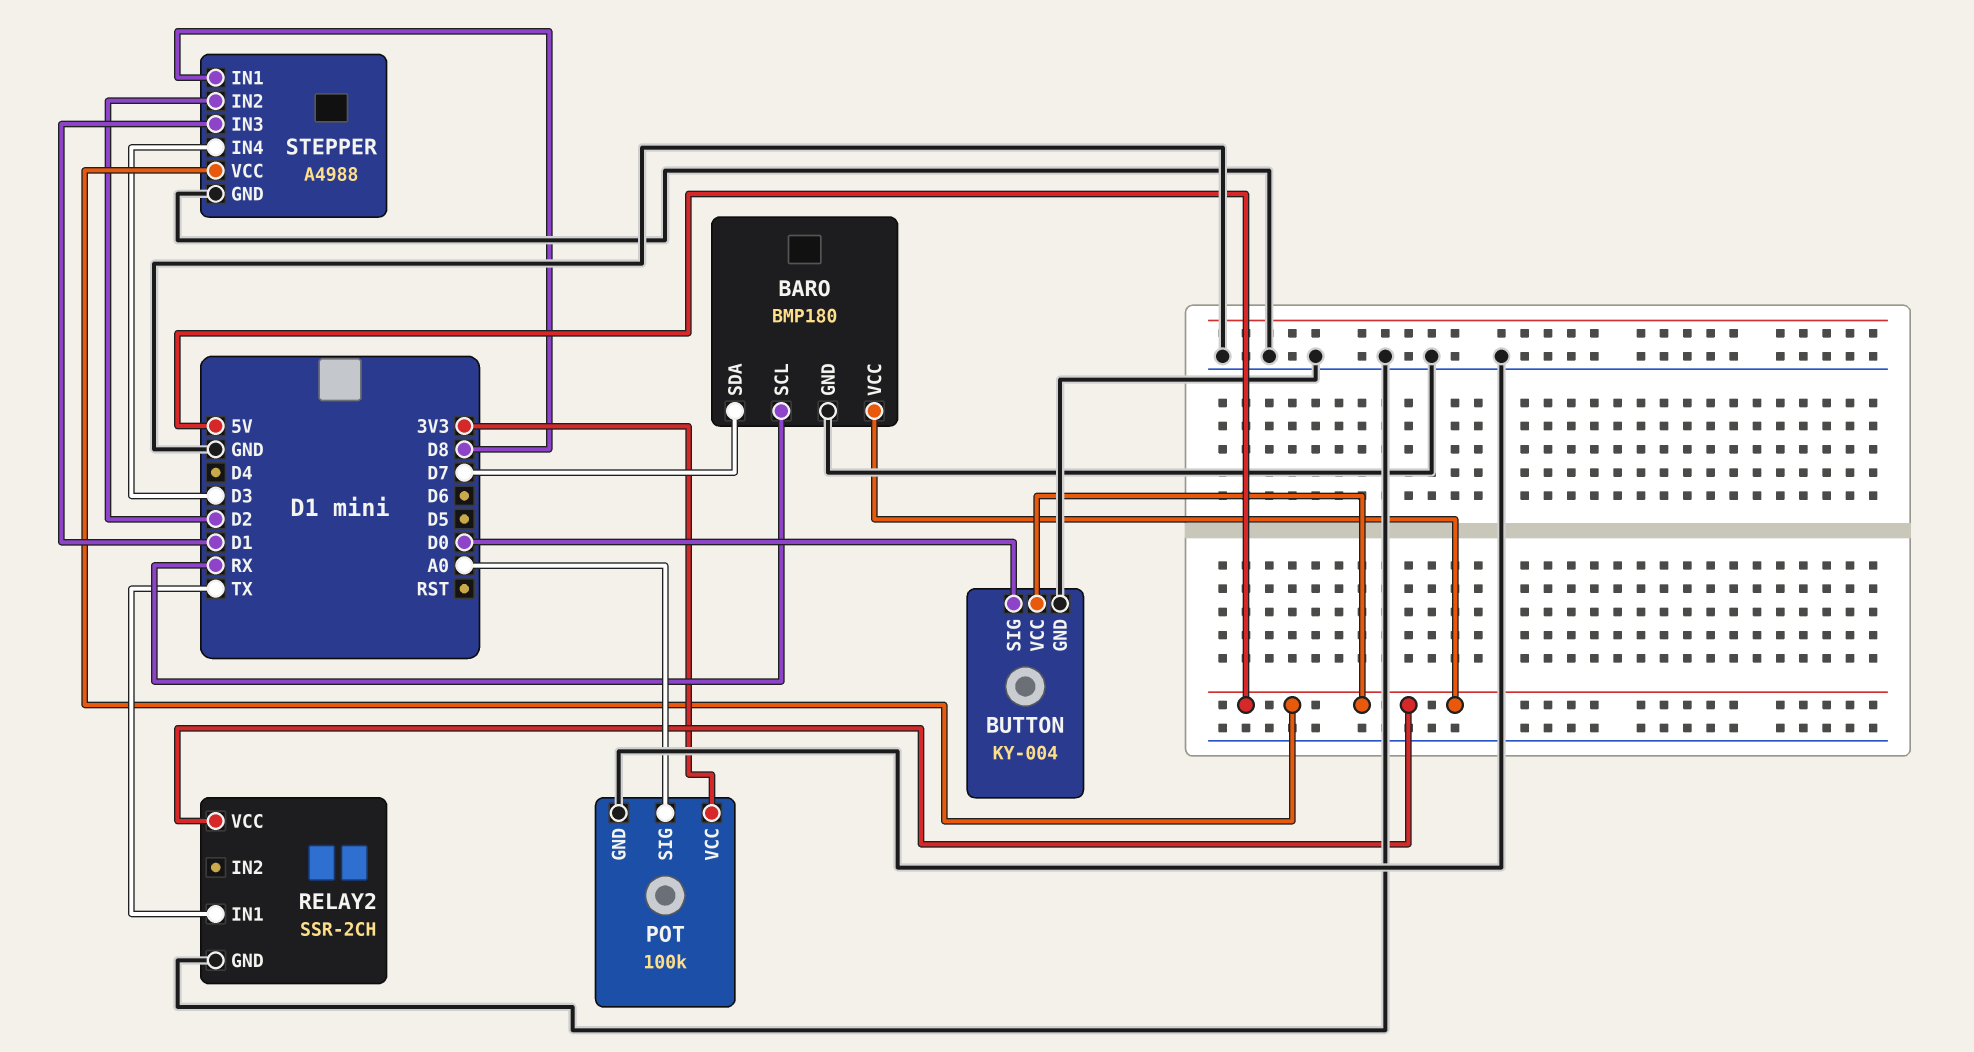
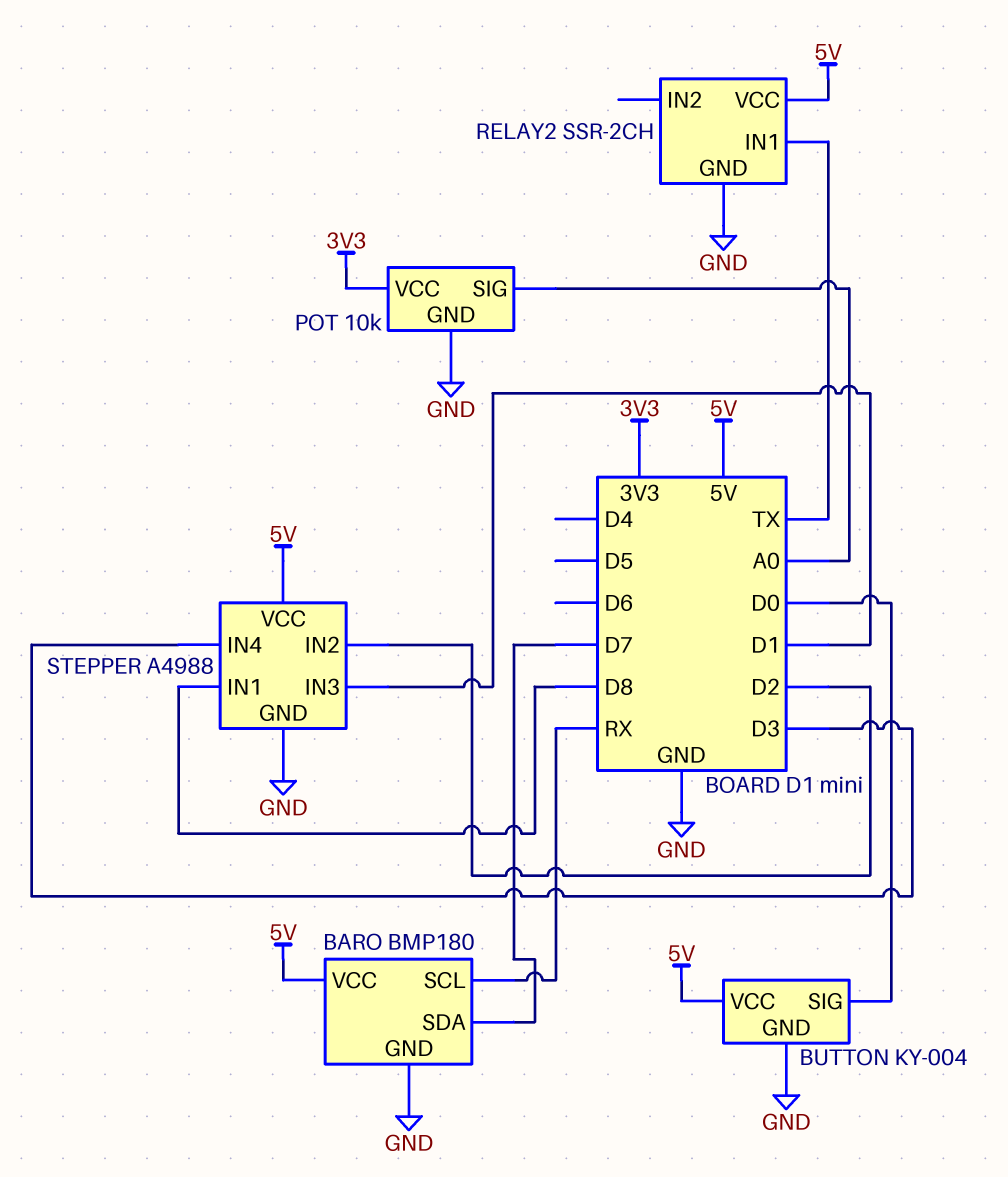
POT: 100k -> 10k

